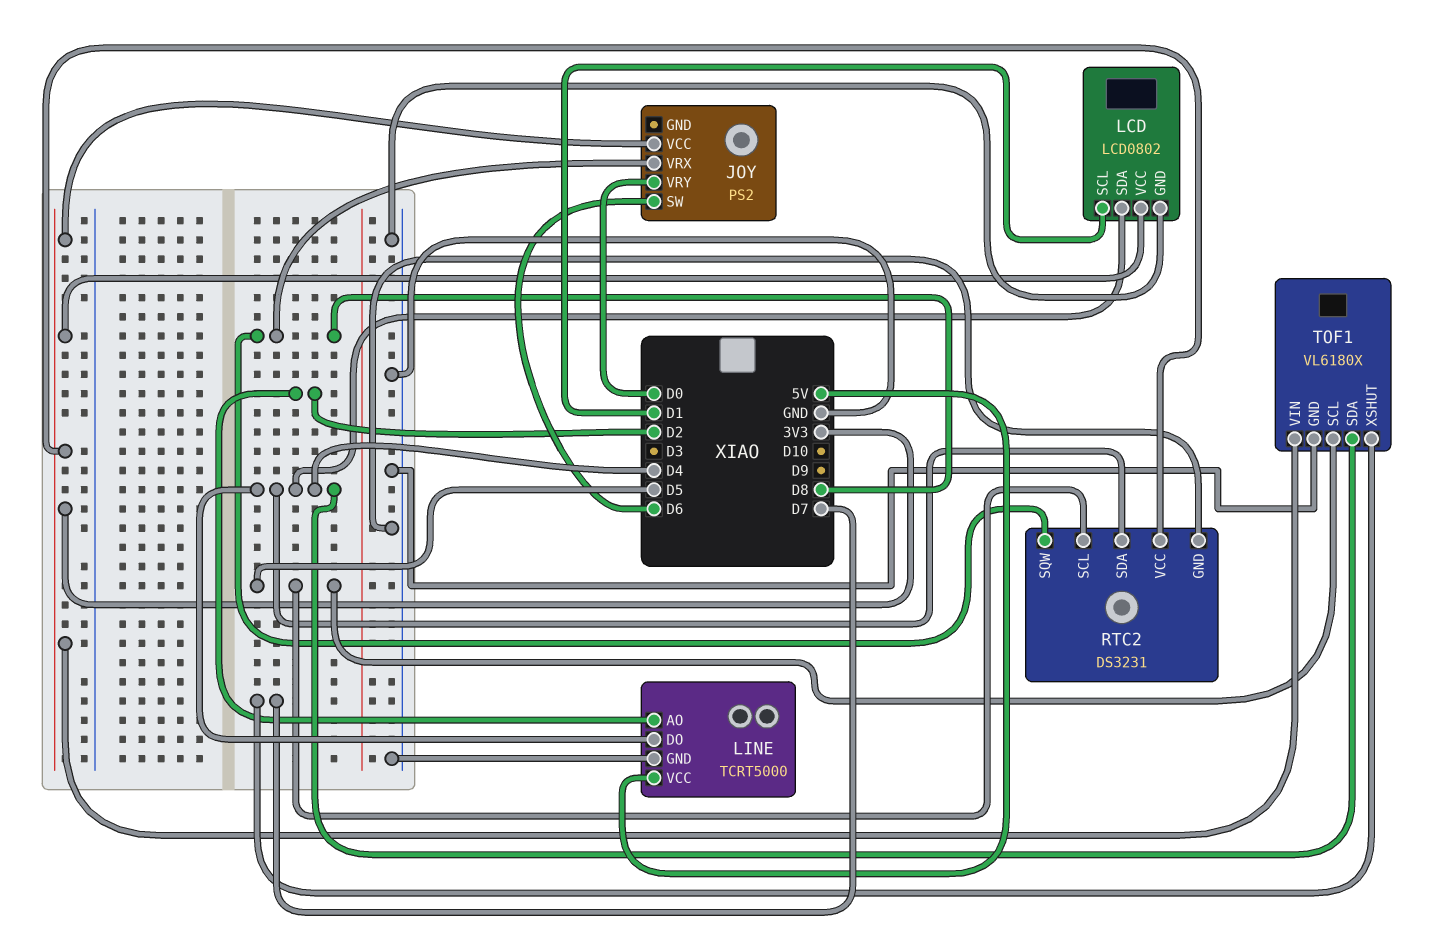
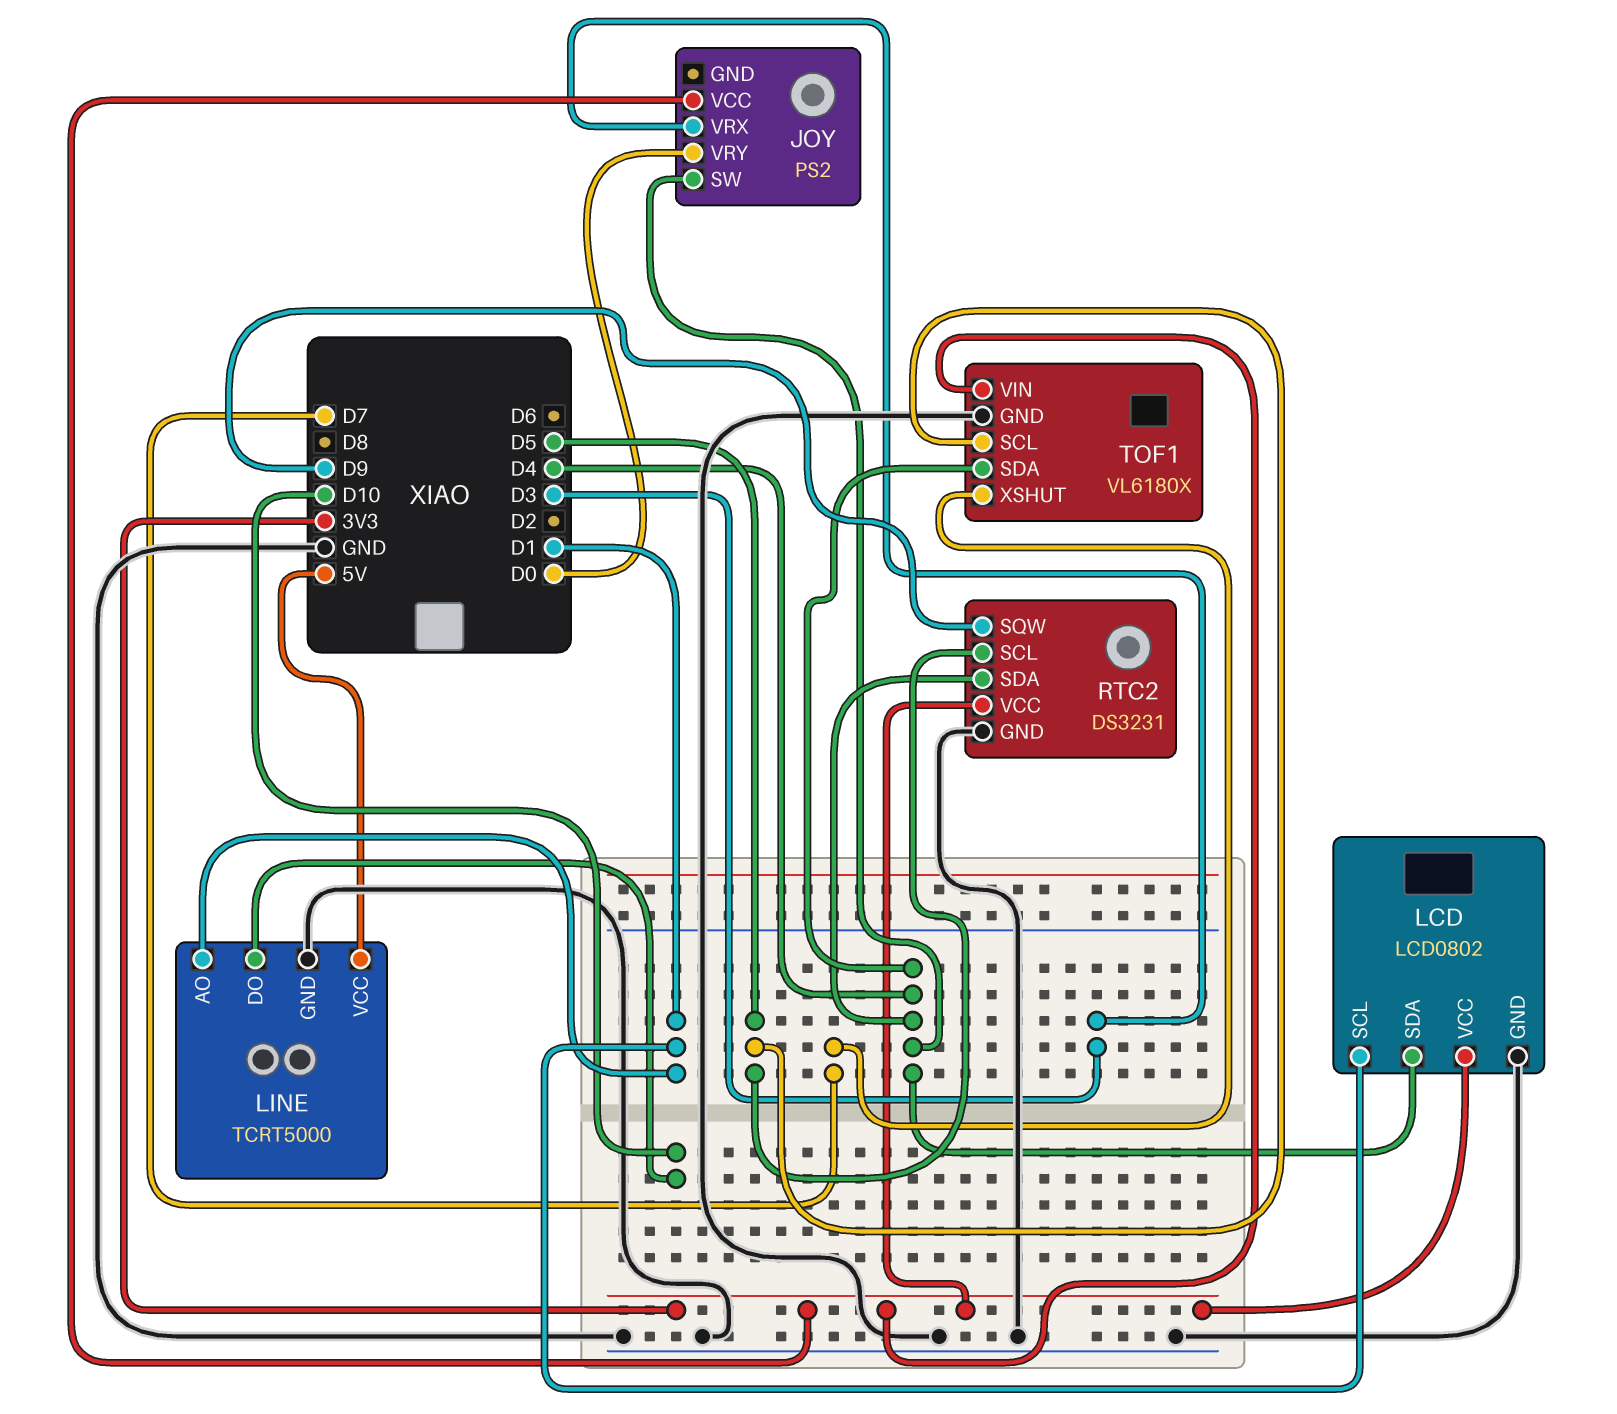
JOY pin SW: D6 -> D4
JOY pin VRX: D8 -> D3
LINE pin AO: D2 -> D1
LINE pin DO: D4 -> D10
RTC2 pin SQW: D8 -> D9

